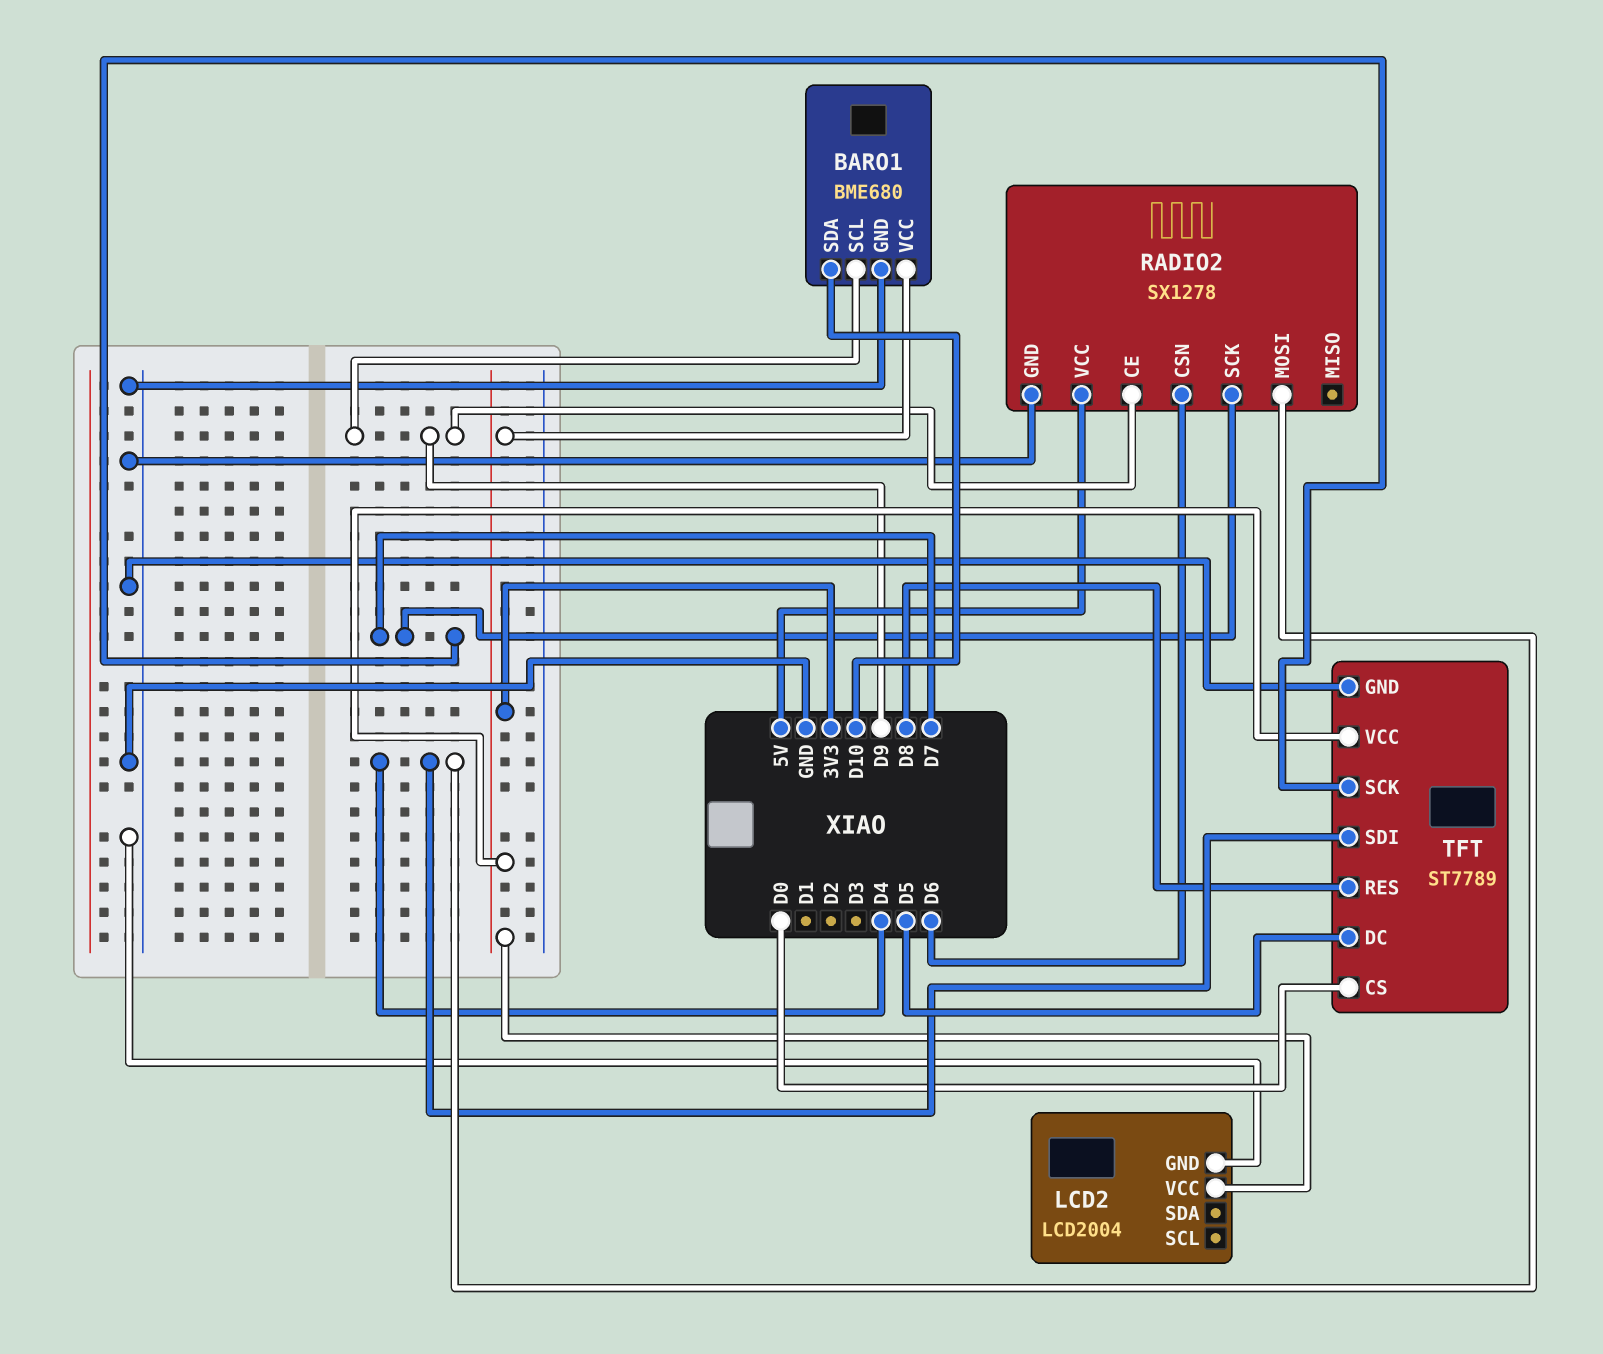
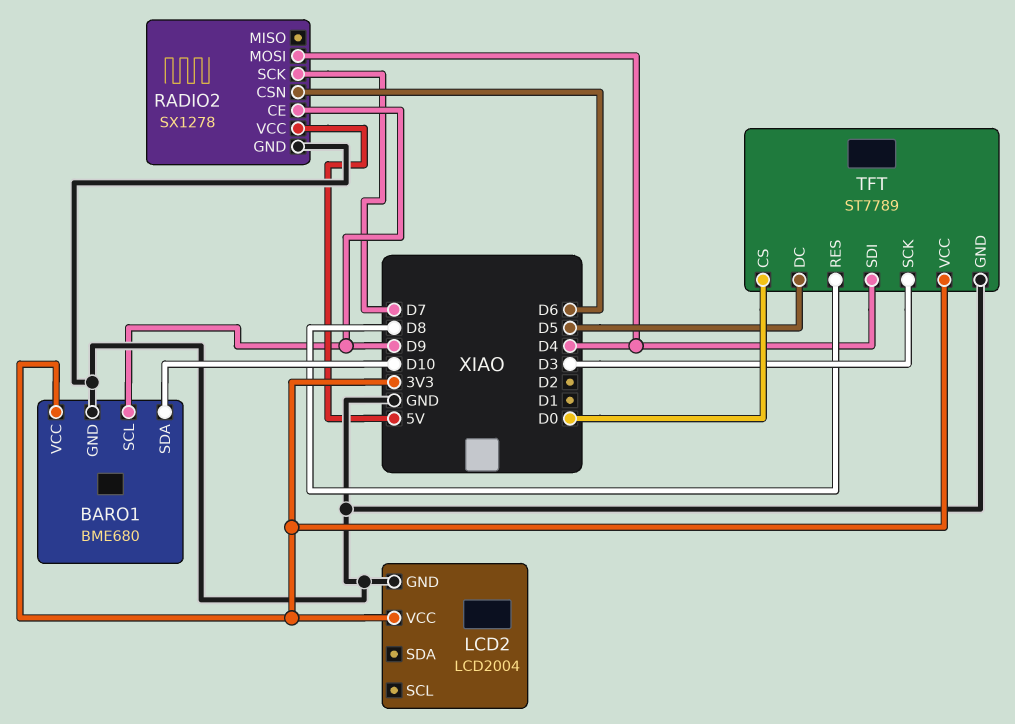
TFT pin SCK: D7 -> D3

